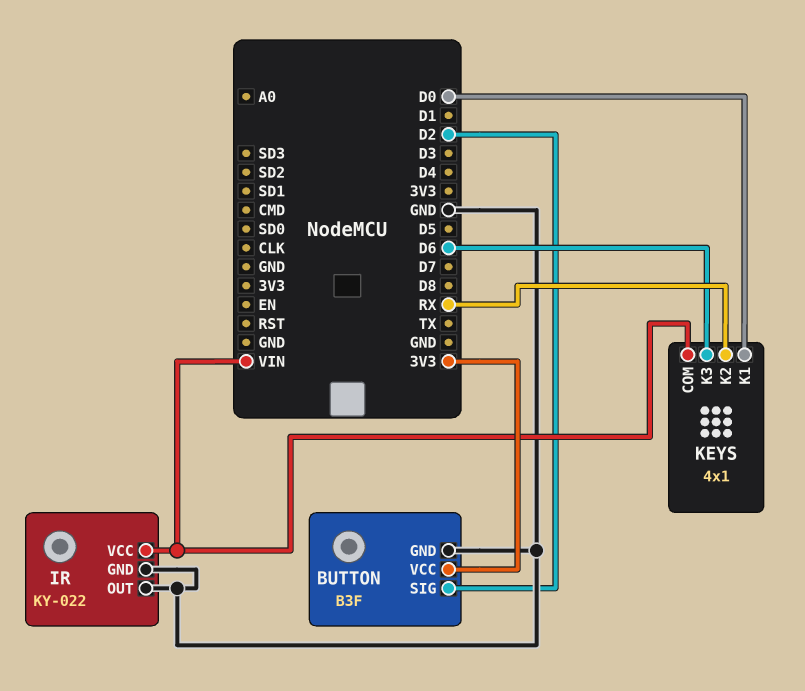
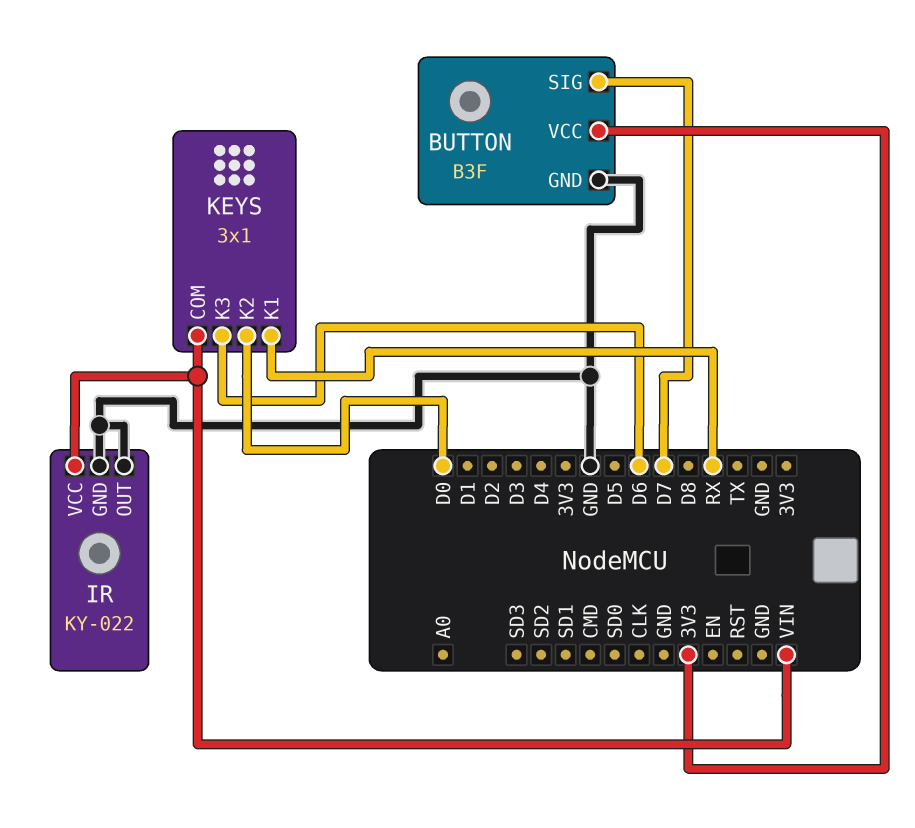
BUTTON pin SIG: D2 -> D7
KEYS: 4x1 -> 3x1
KEYS pin K1: D0 -> RX
KEYS pin K2: RX -> D0

